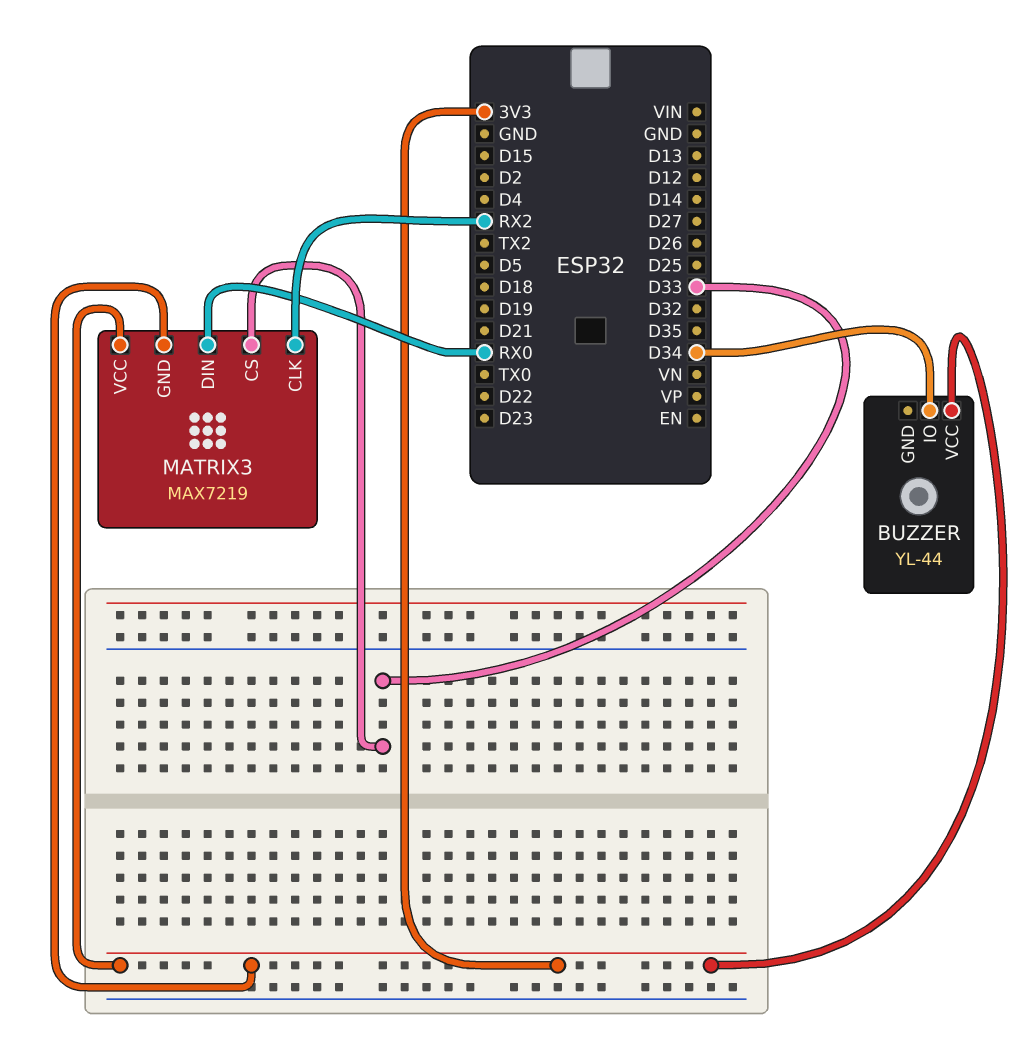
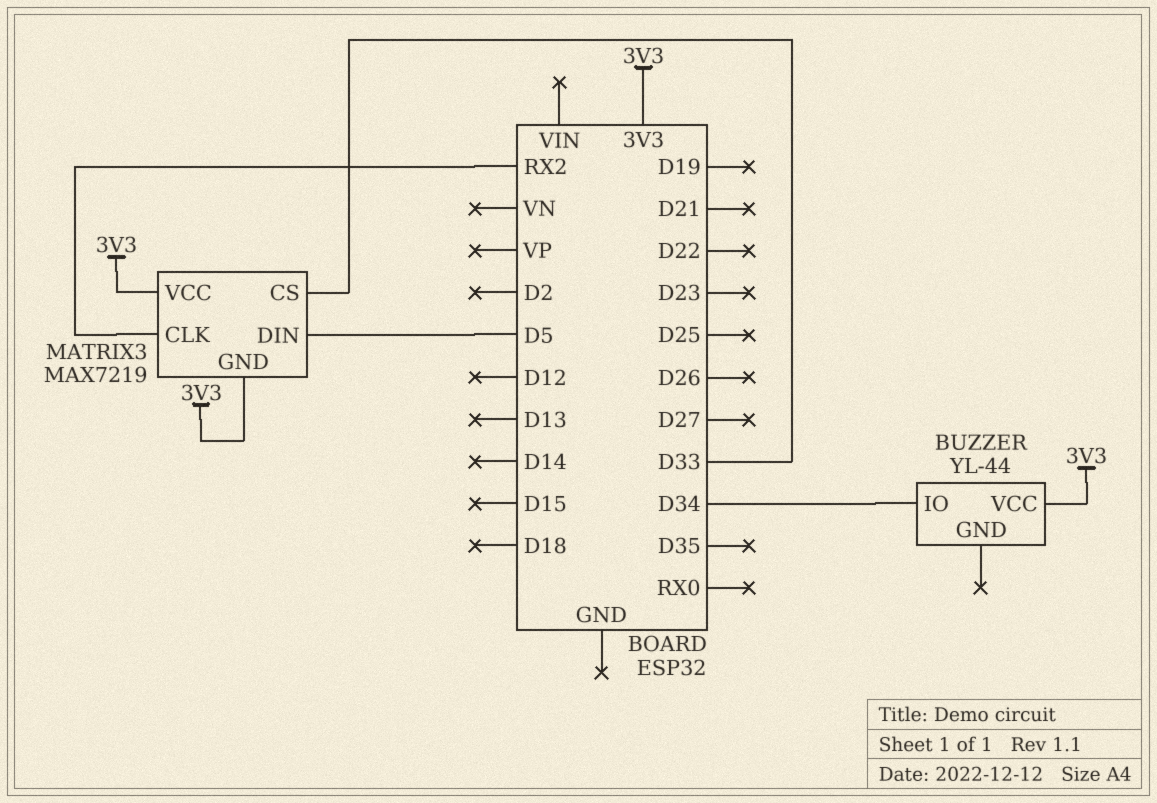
MATRIX3 pin DIN: RX0 -> D5

